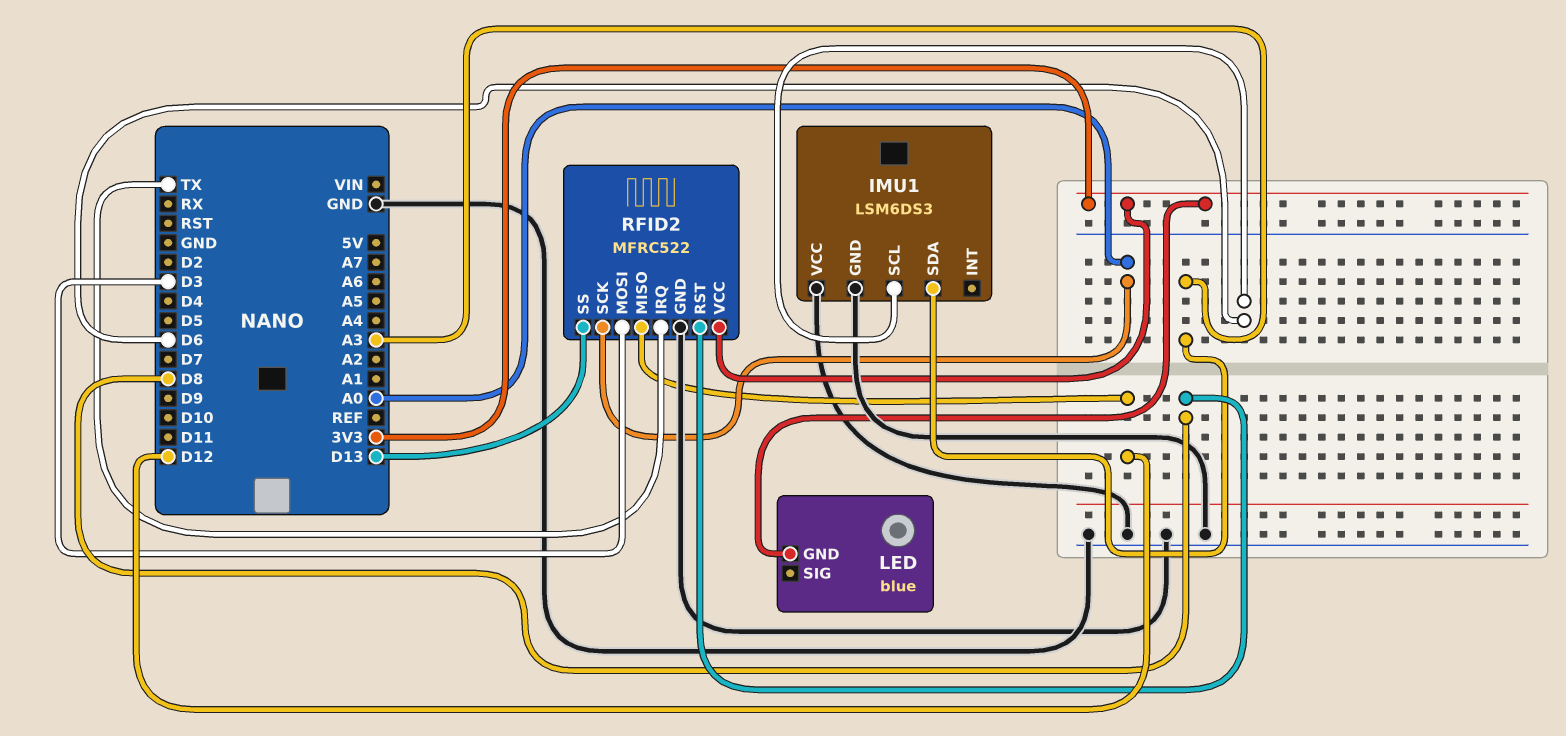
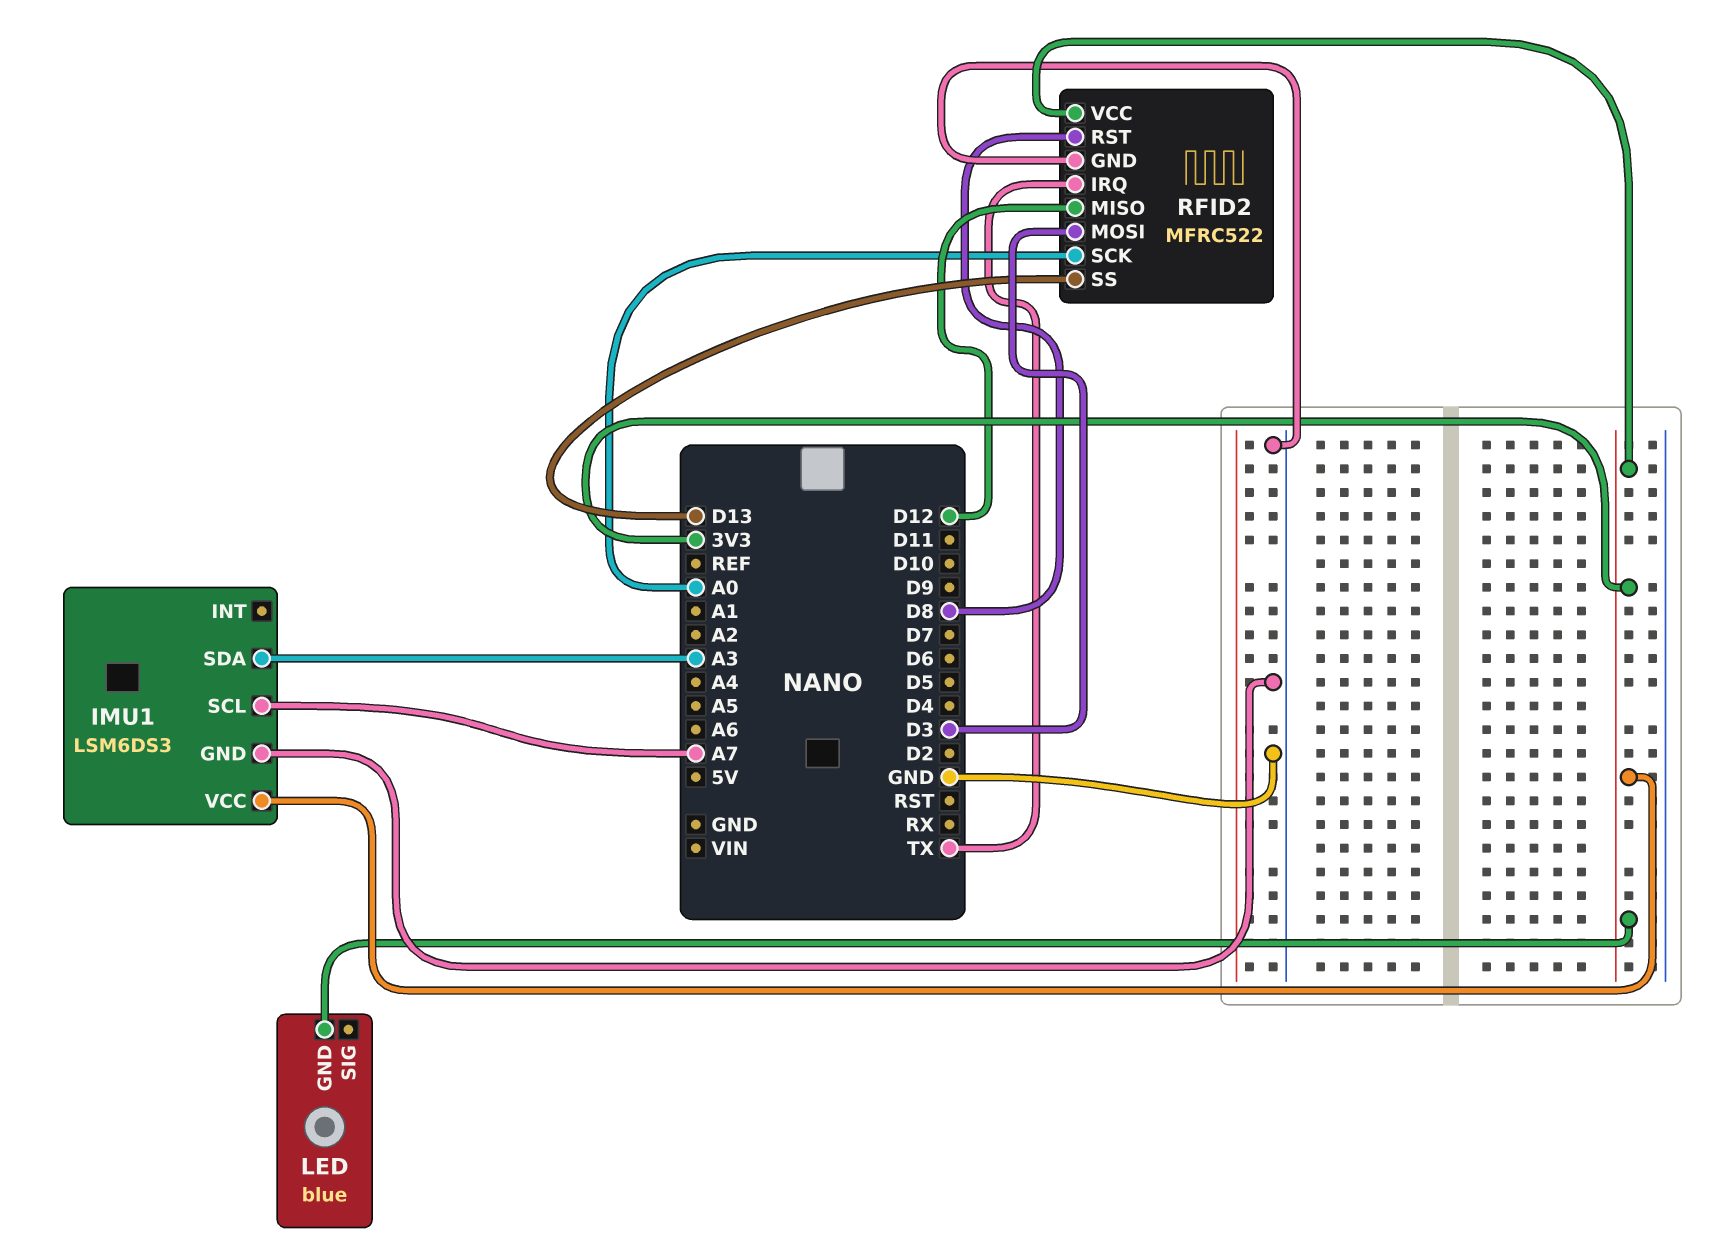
IMU1 pin SCL: D6 -> A7
IMU1 pin VCC: GND -> 3V3

